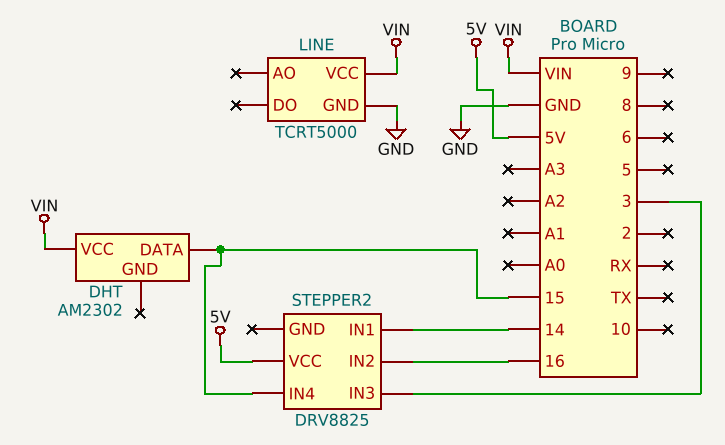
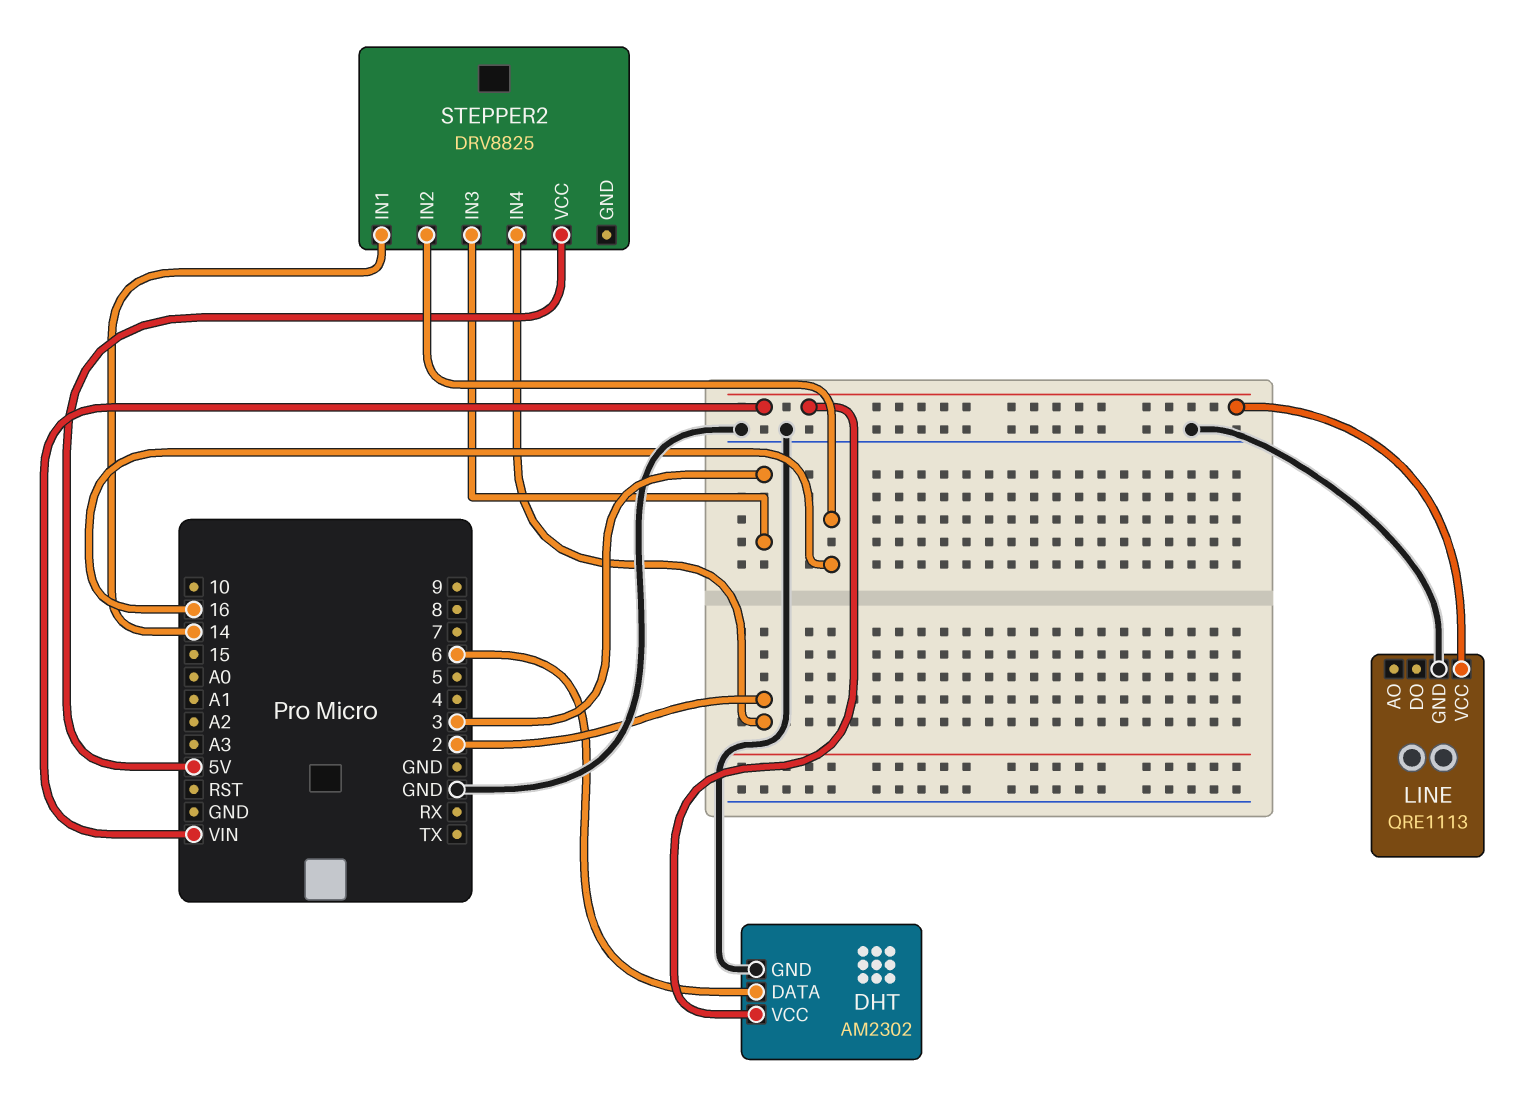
DHT pin DATA: 15 -> 6
DHT pin GND: none -> GND
LINE: TCRT5000 -> QRE1113
STEPPER2 pin IN4: 15 -> 2

